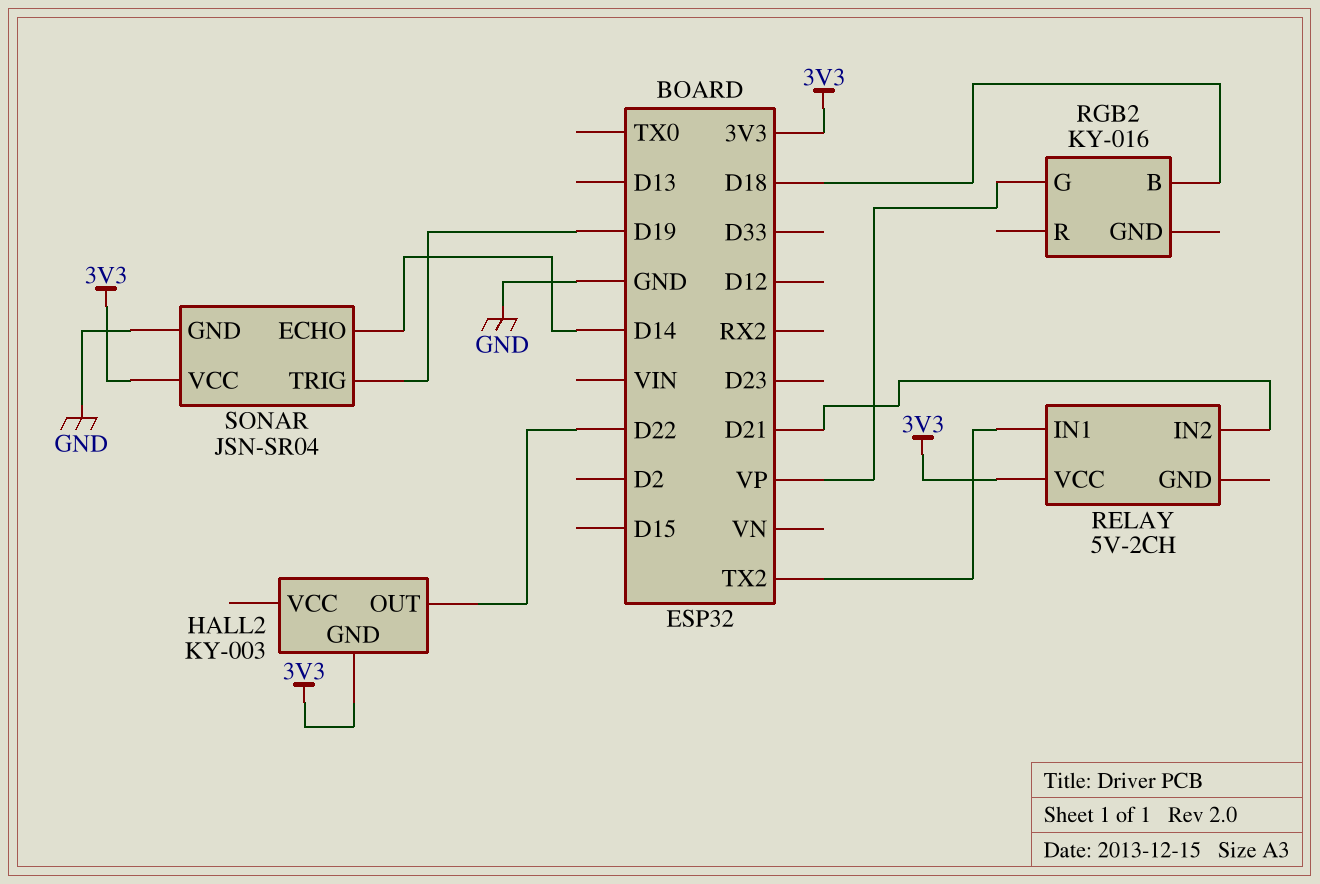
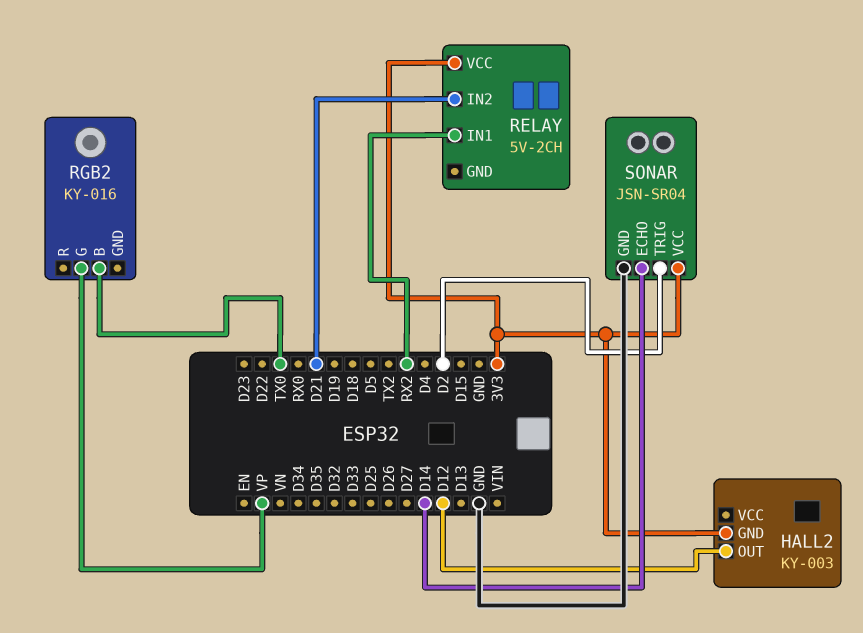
HALL2 pin OUT: D22 -> D12
RELAY pin IN1: TX2 -> RX2
RGB2 pin B: D18 -> TX0
SONAR pin TRIG: D19 -> D2

